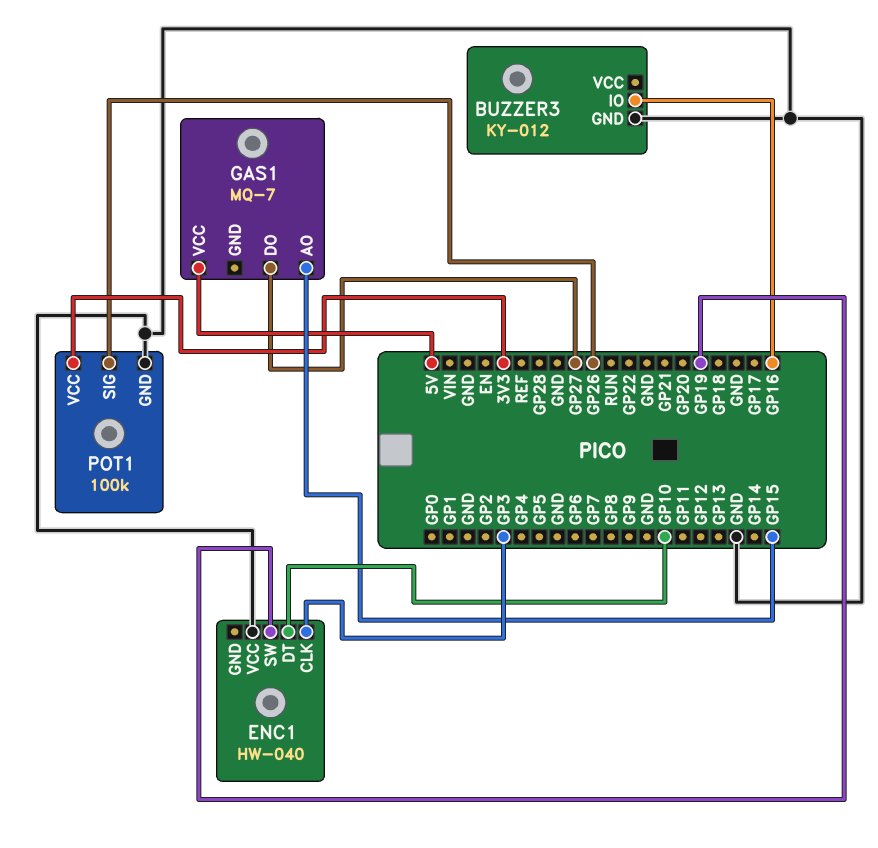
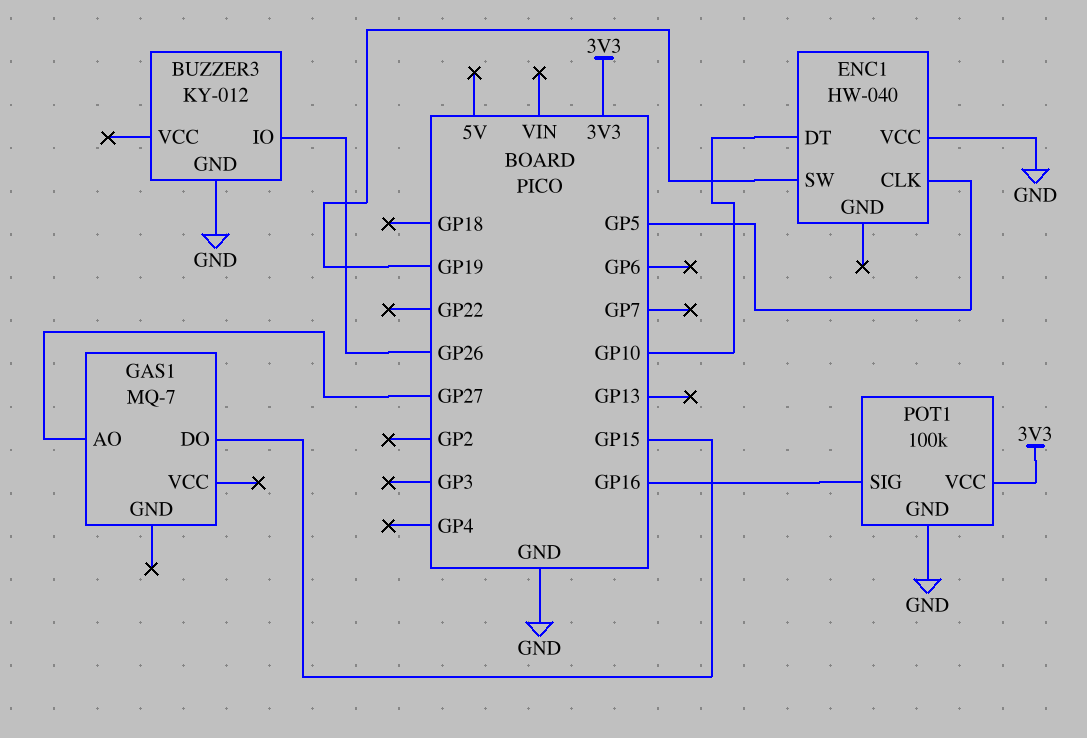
BUZZER3 pin IO: GP16 -> GP26
ENC1 pin CLK: GP3 -> GP5
GAS1 pin AO: GP15 -> GP27
GAS1 pin DO: GP27 -> GP15
GAS1 pin VCC: 5V -> none
POT1 pin SIG: GP26 -> GP16

